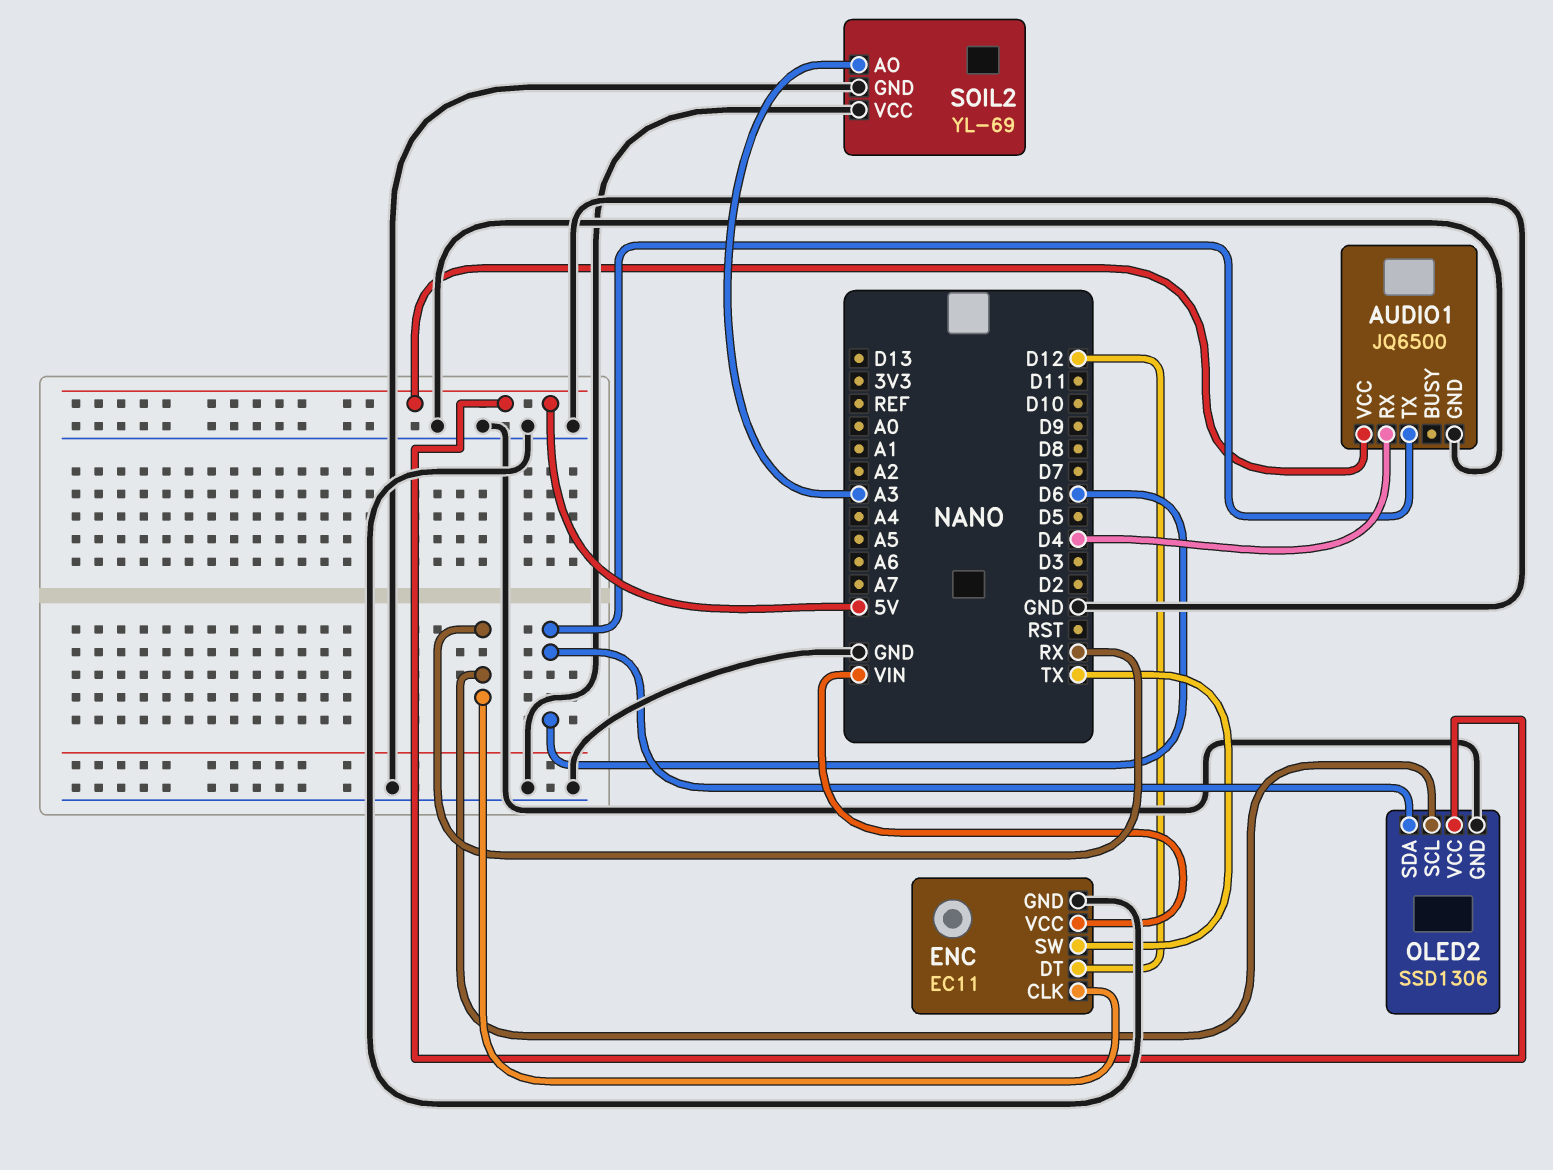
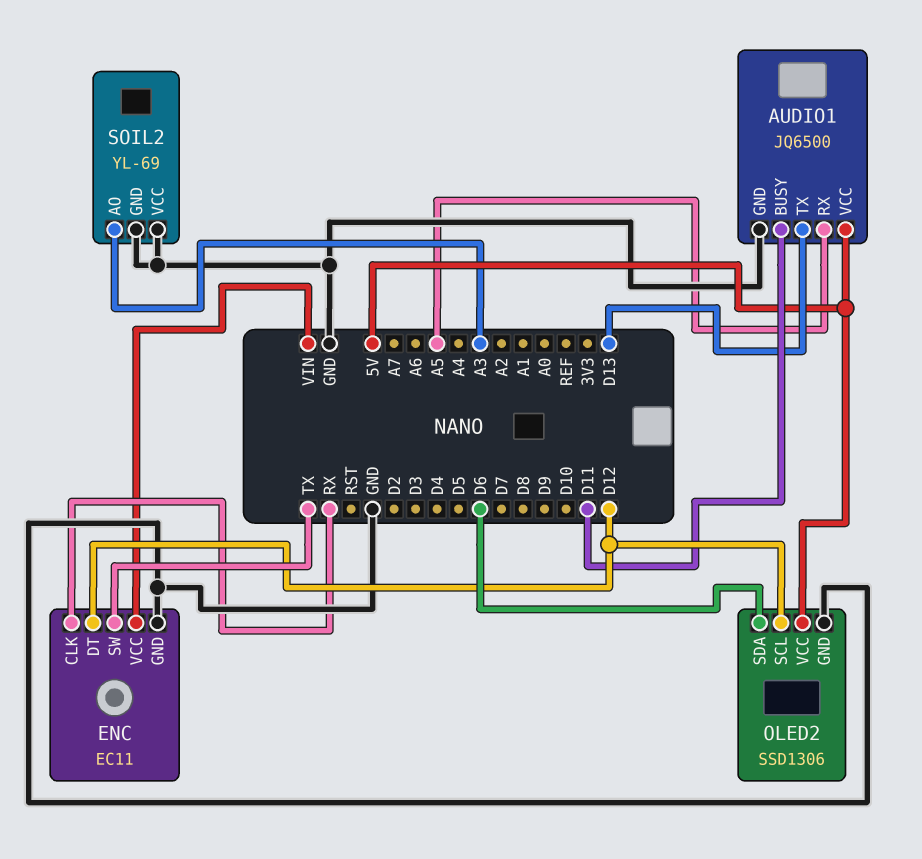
AUDIO1 pin BUSY: none -> D11
AUDIO1 pin RX: D4 -> A5
AUDIO1 pin TX: D6 -> D13
OLED2 pin SCL: RX -> D12

